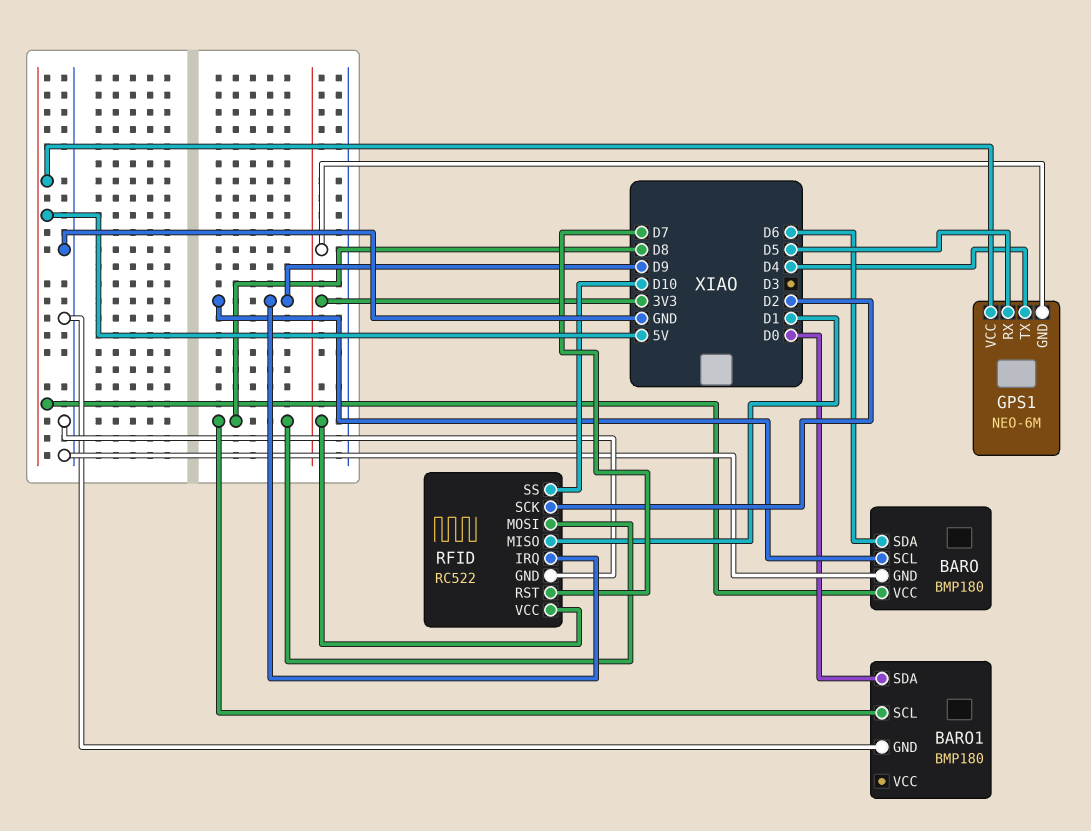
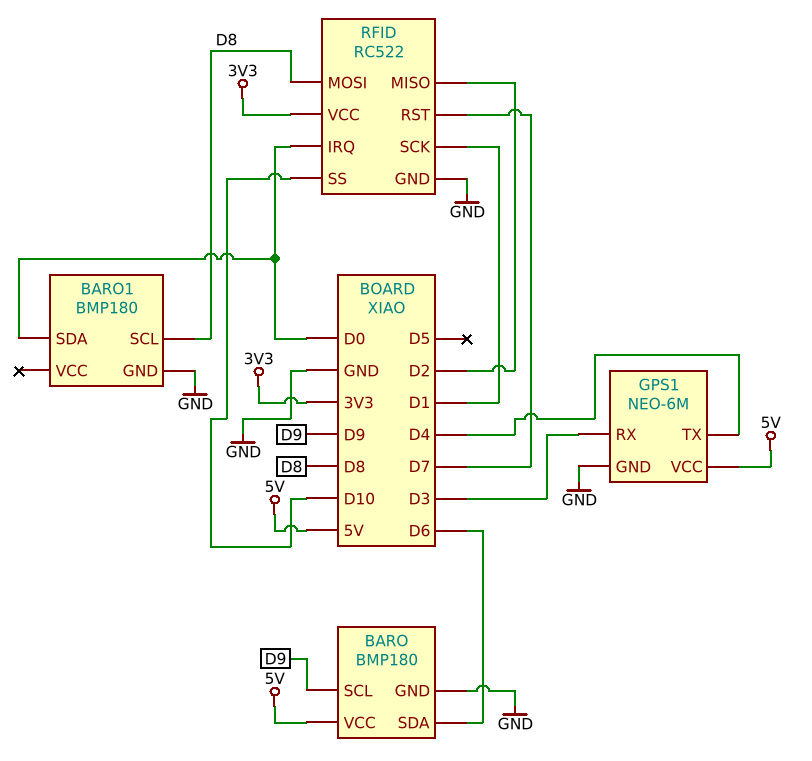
GPS1 pin GND: 3V3 -> GND
GPS1 pin RX: D5 -> D3
RFID pin IRQ: D9 -> D0
RFID pin MISO: D1 -> D2
RFID pin SCK: D2 -> D1

